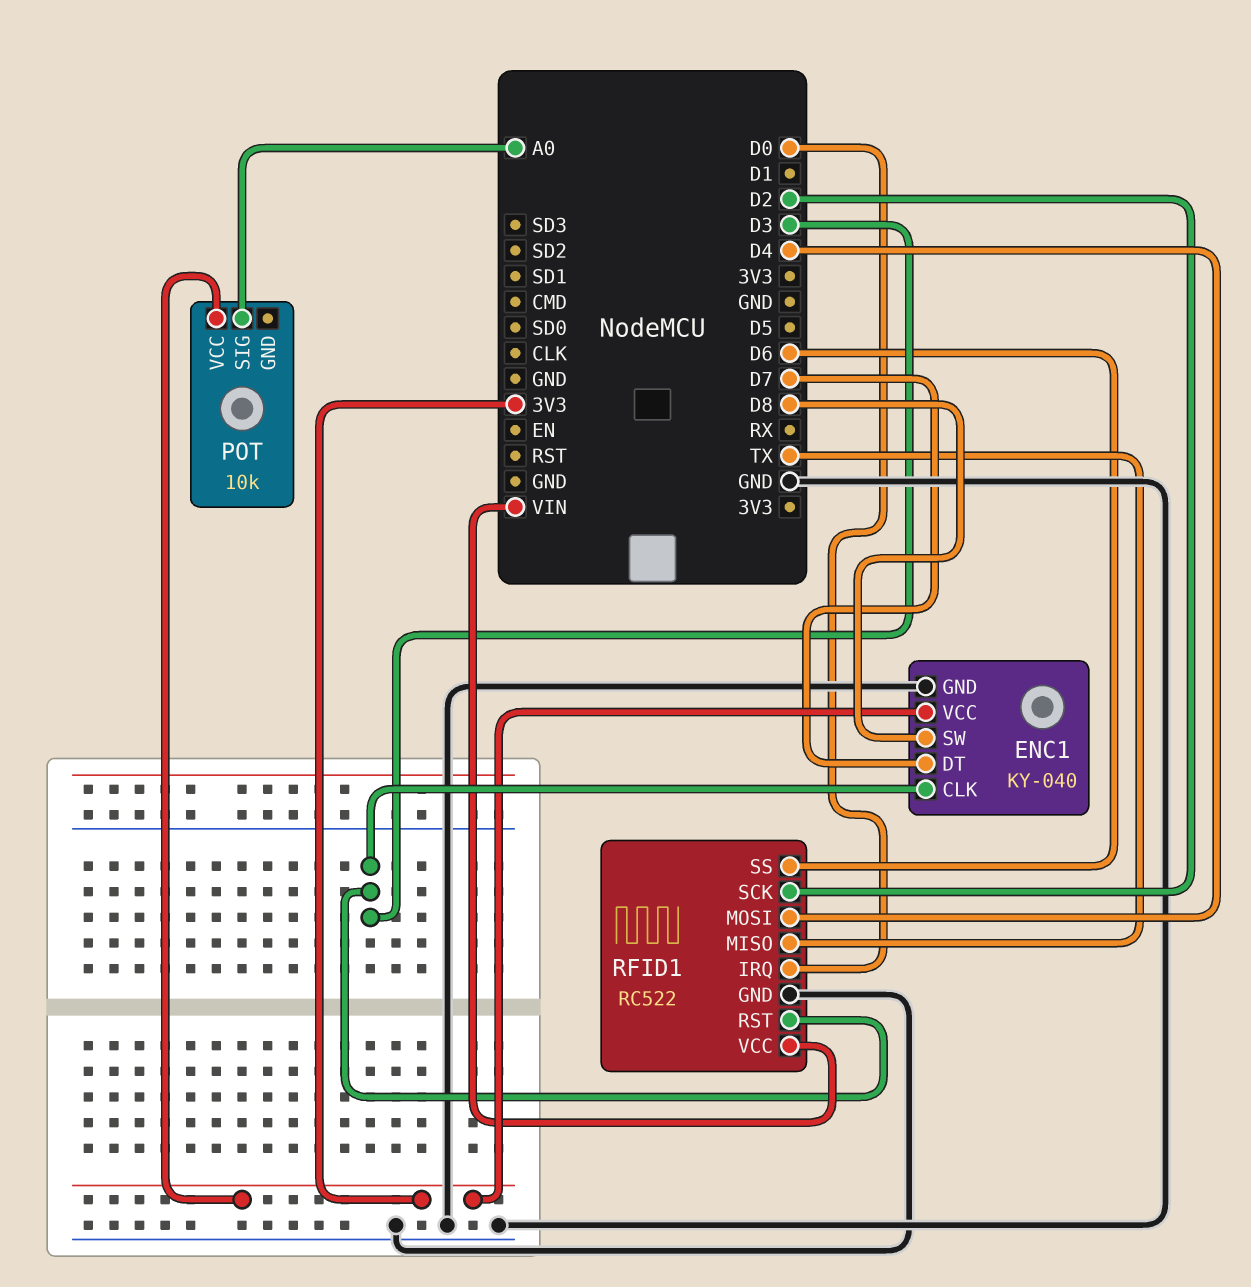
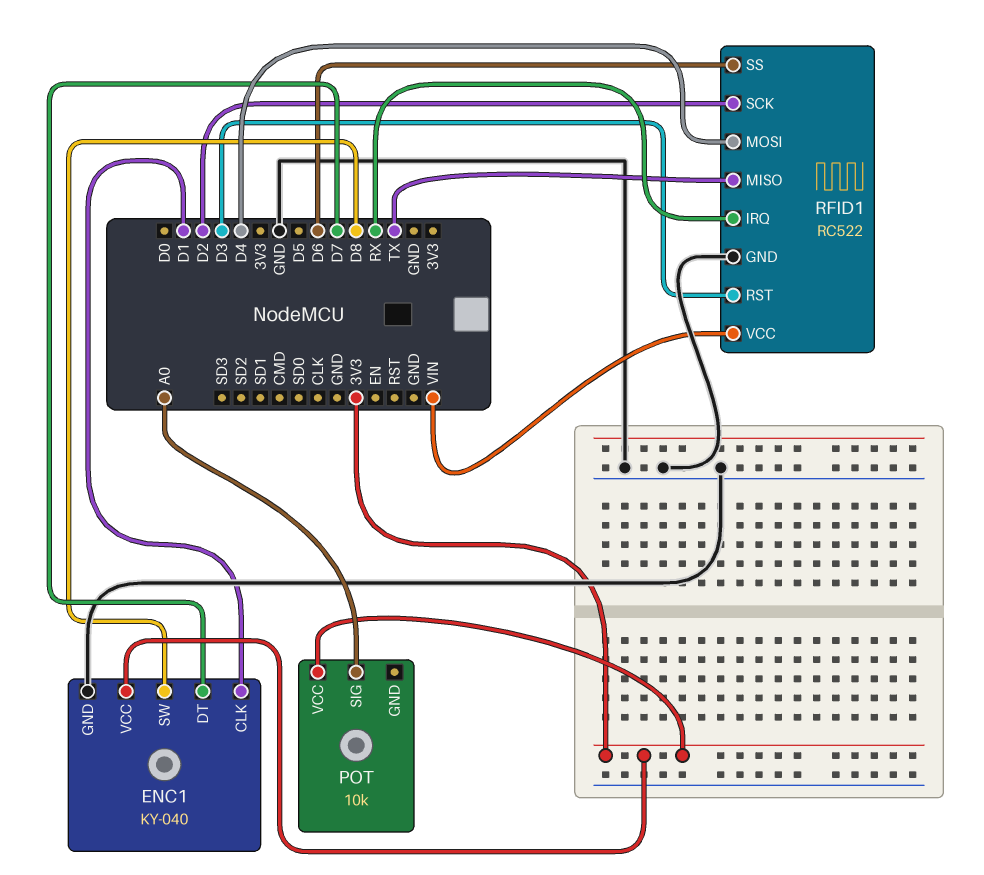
ENC1 pin CLK: D3 -> D1
RFID1 pin IRQ: D0 -> RX

